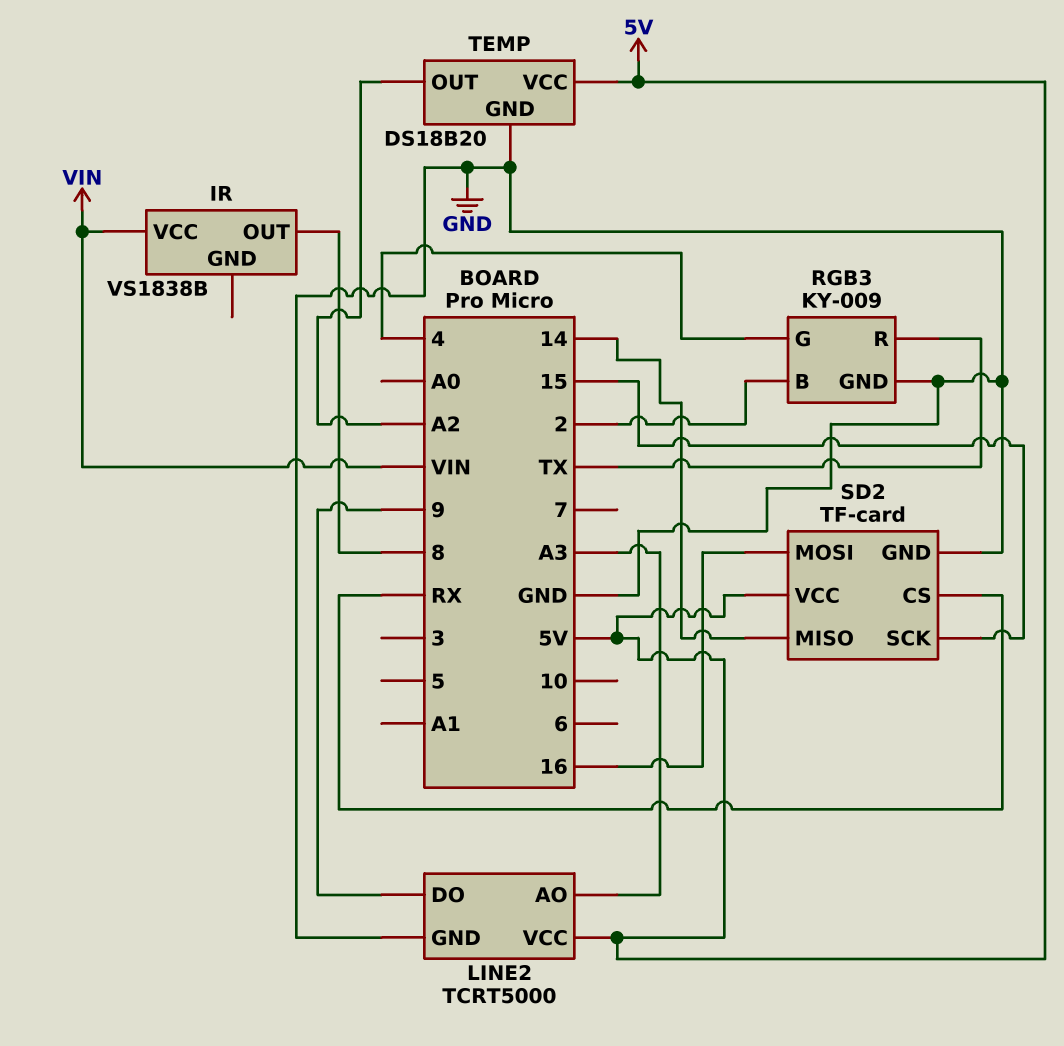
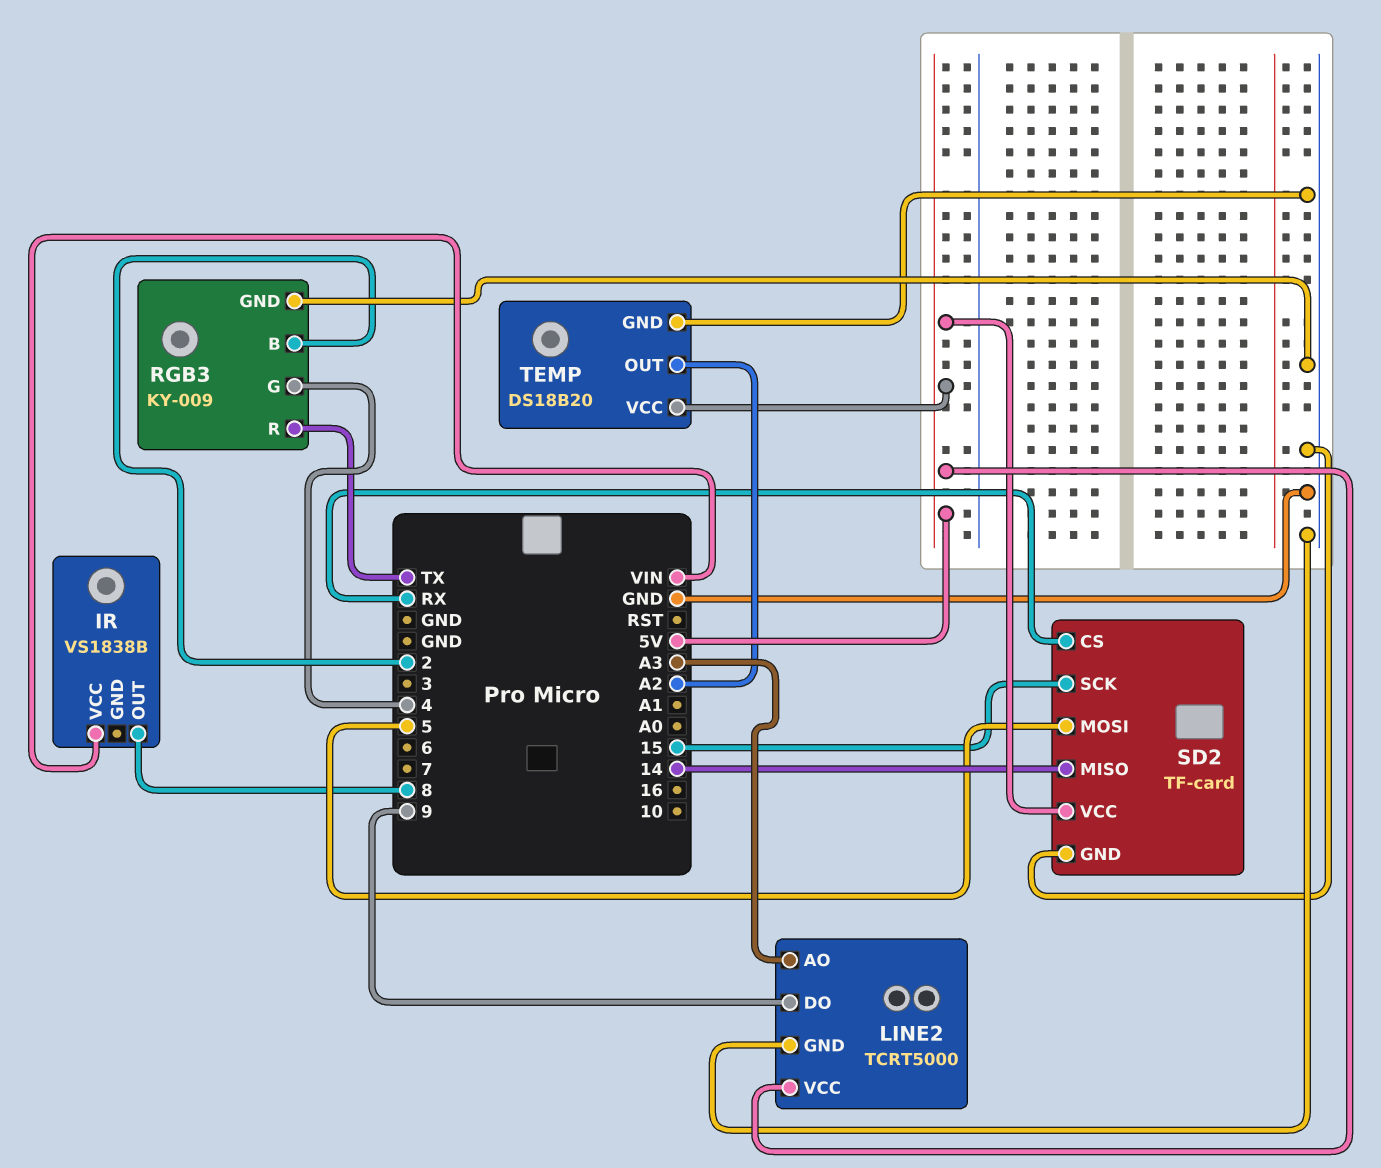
SD2 pin MOSI: 16 -> 5

